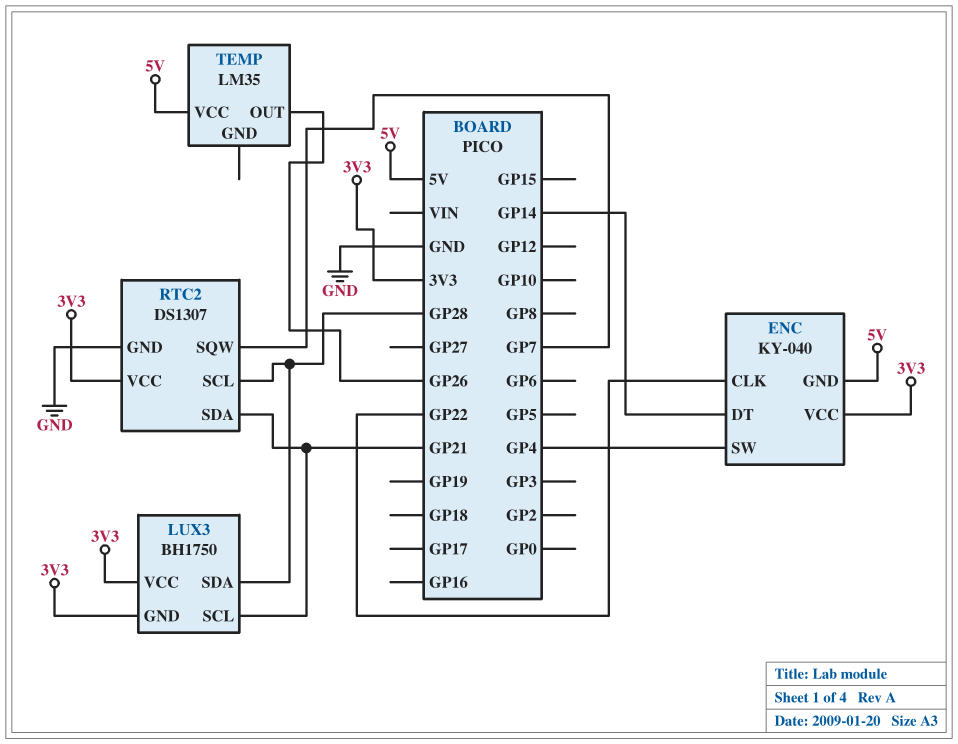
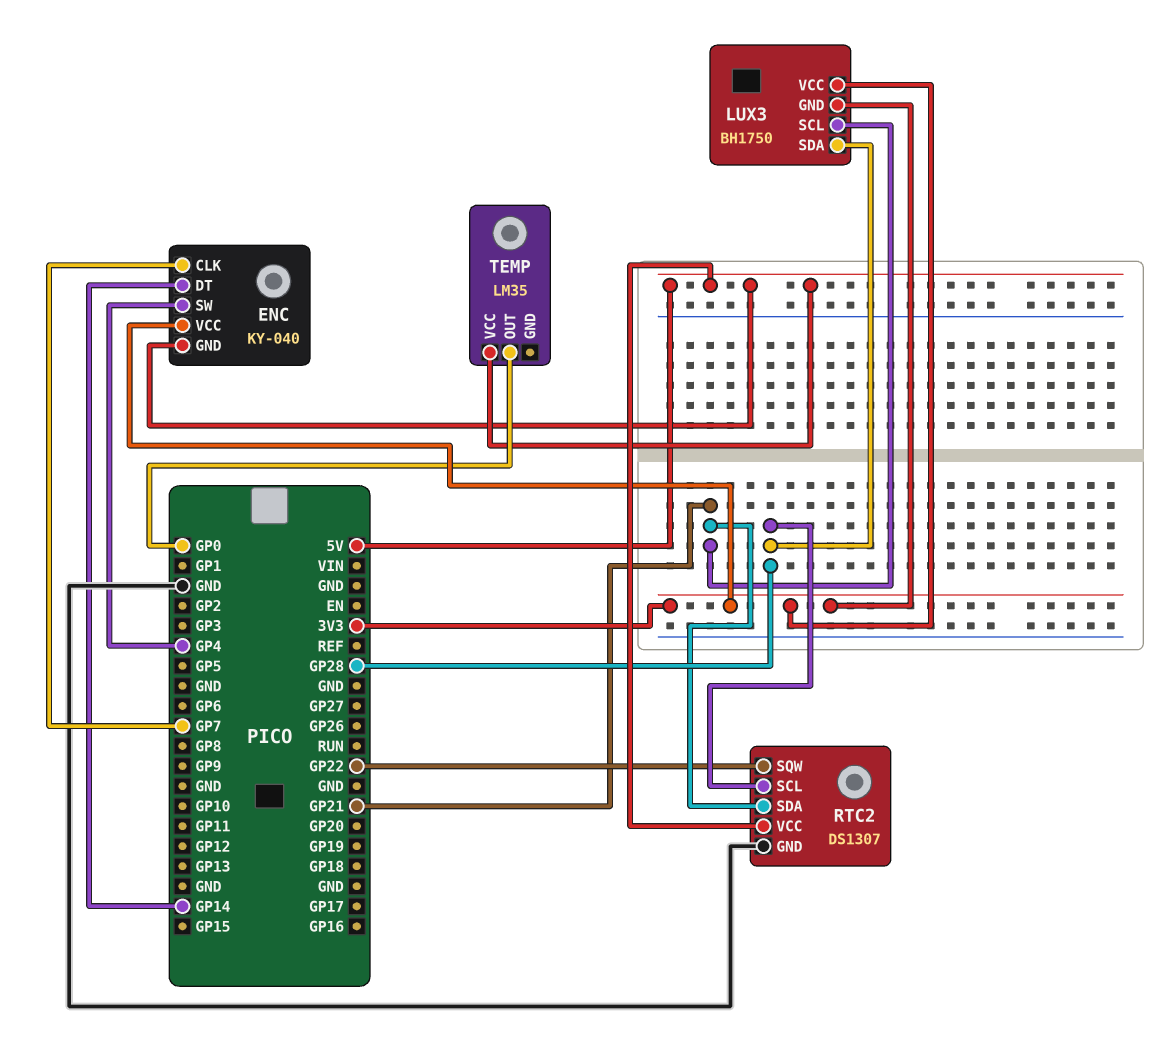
ENC pin CLK: GP22 -> GP7
RTC2 pin SQW: GP7 -> GP22
RTC2 pin VCC: 3V3 -> 5V
TEMP pin OUT: GP26 -> GP0

